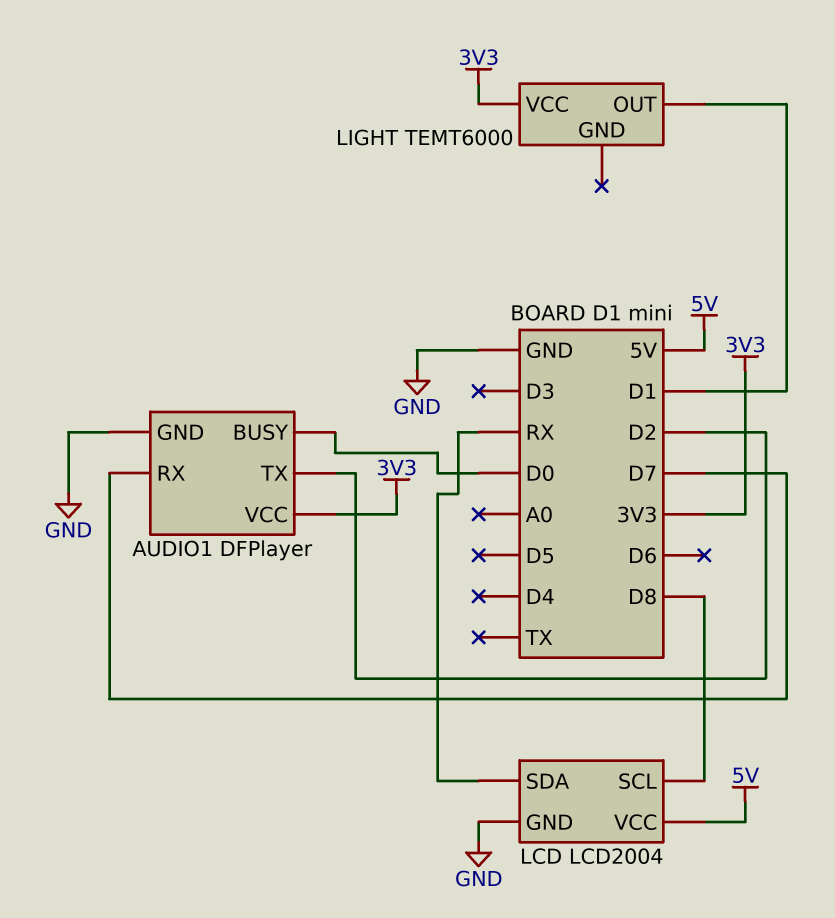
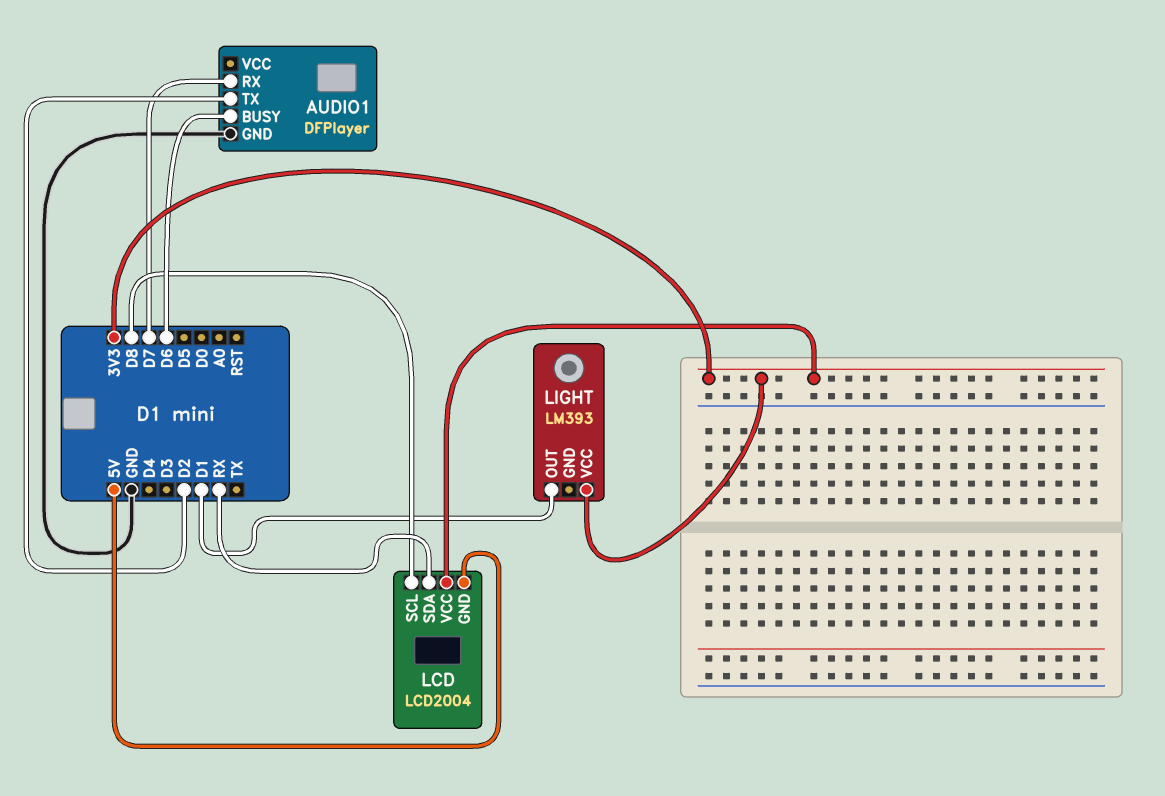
AUDIO1 pin BUSY: D0 -> D6
AUDIO1 pin VCC: 3V3 -> none
LCD pin GND: GND -> 5V
LCD pin VCC: 5V -> 3V3
LIGHT: TEMT6000 -> LM393

